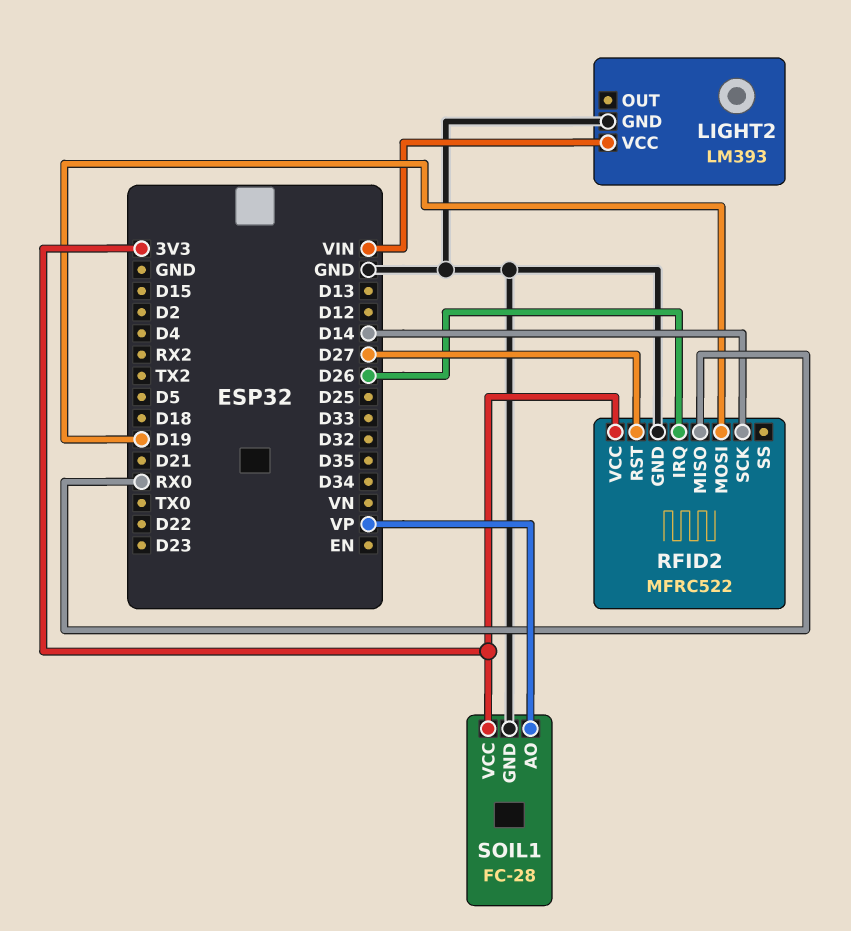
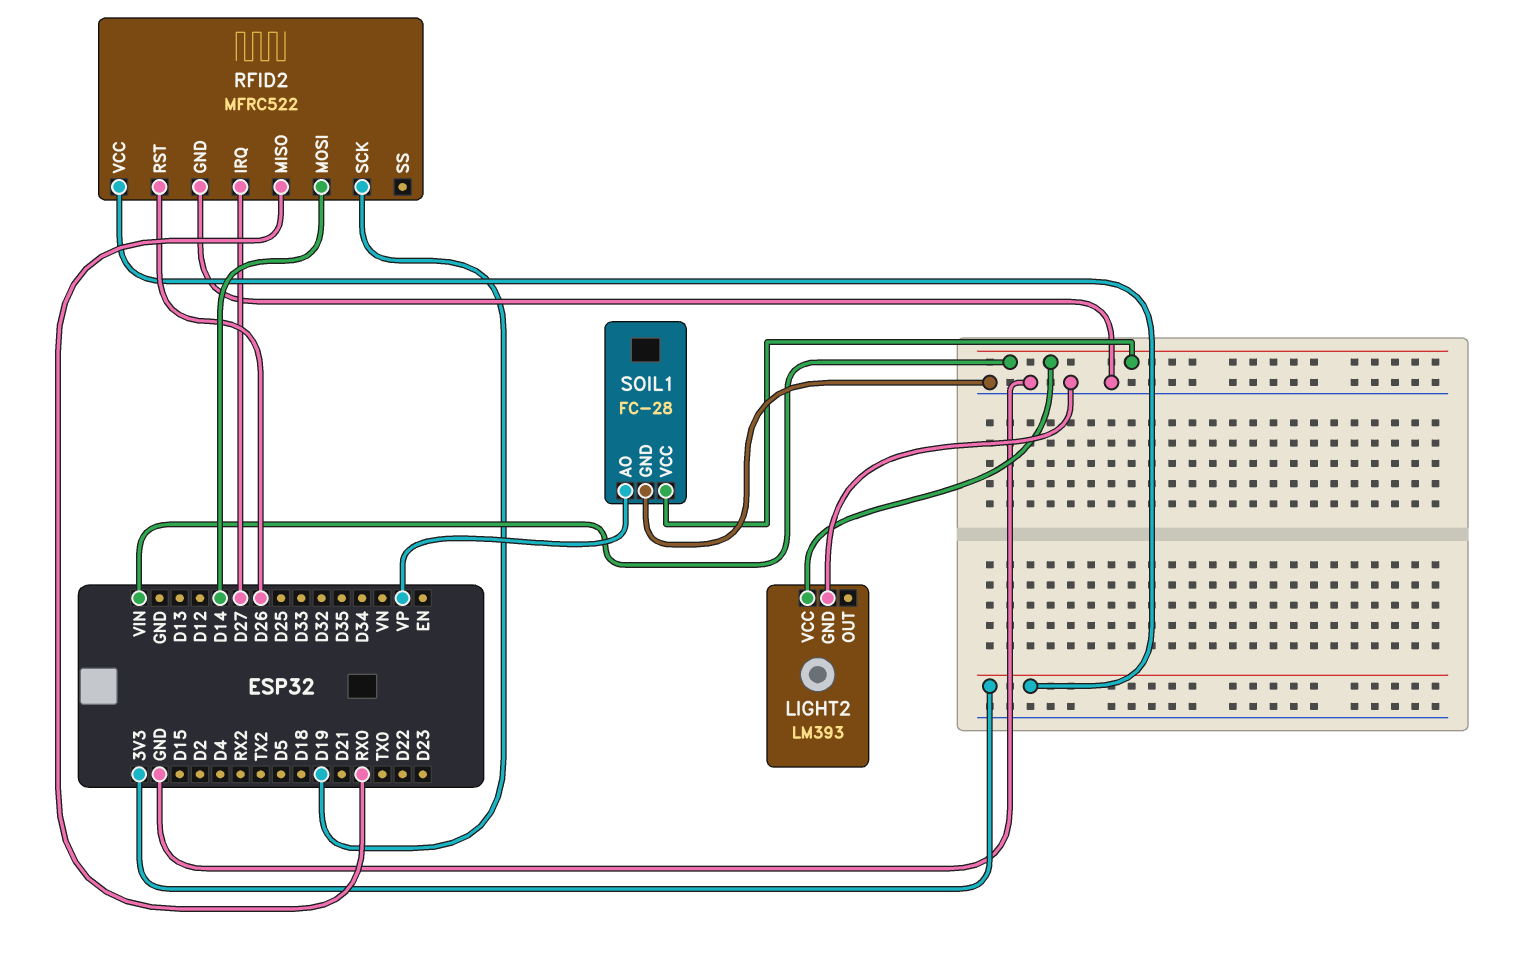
RFID2 pin IRQ: D26 -> D27
RFID2 pin MOSI: D19 -> D14
RFID2 pin RST: D27 -> D26
RFID2 pin SCK: D14 -> D19
SOIL1 pin VCC: 3V3 -> VIN

